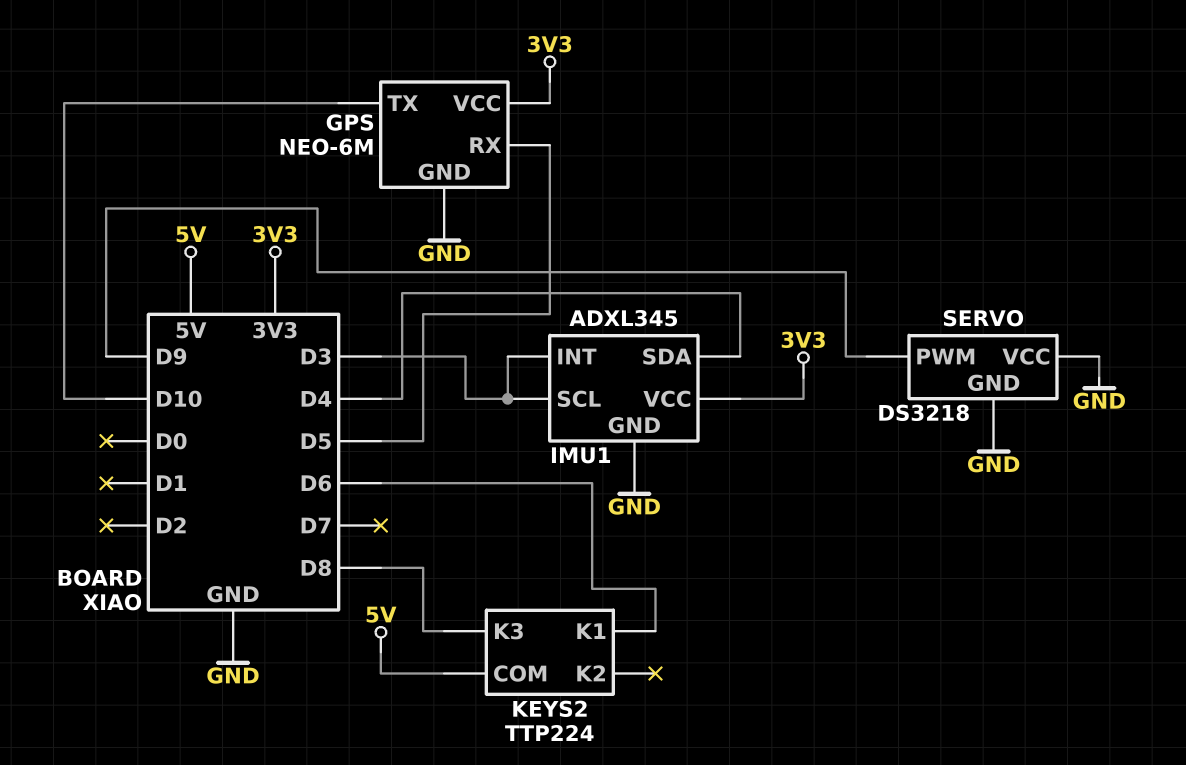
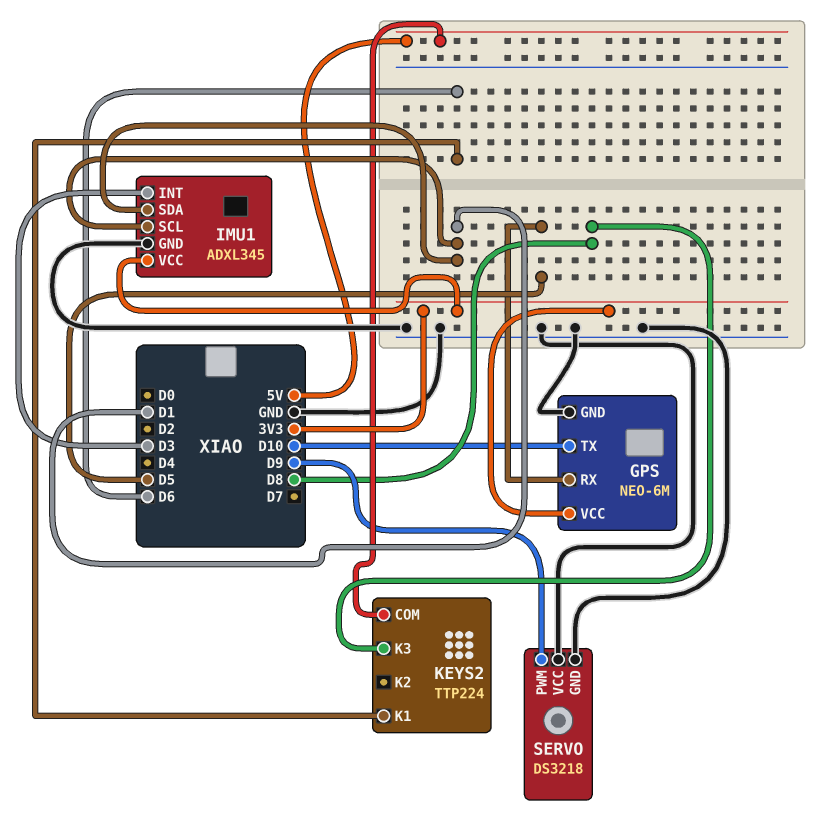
IMU1 pin SCL: D3 -> D1
IMU1 pin SDA: D4 -> D1

